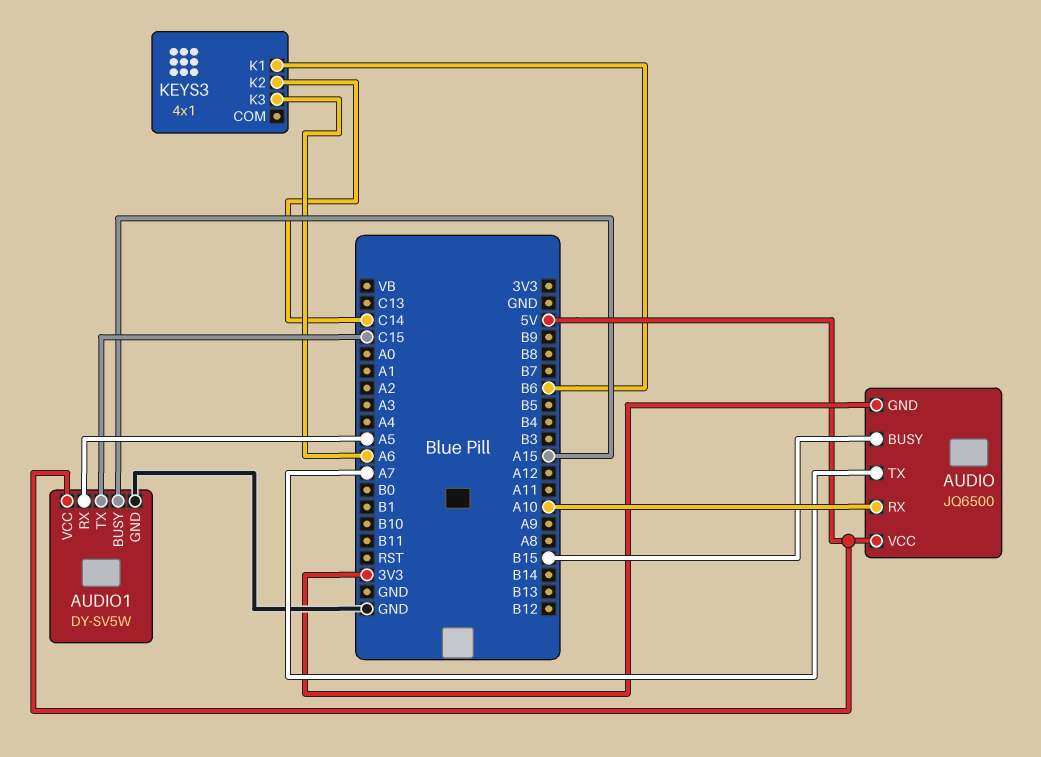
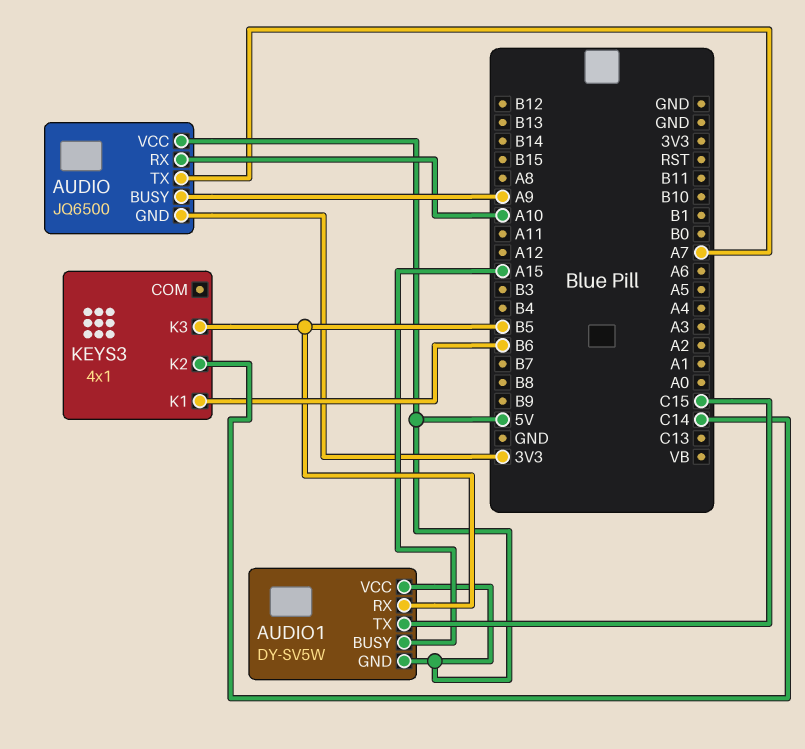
AUDIO pin BUSY: B15 -> A9
AUDIO1 pin GND: GND -> 5V
AUDIO1 pin RX: A5 -> B5
KEYS3 pin K3: A6 -> B5

